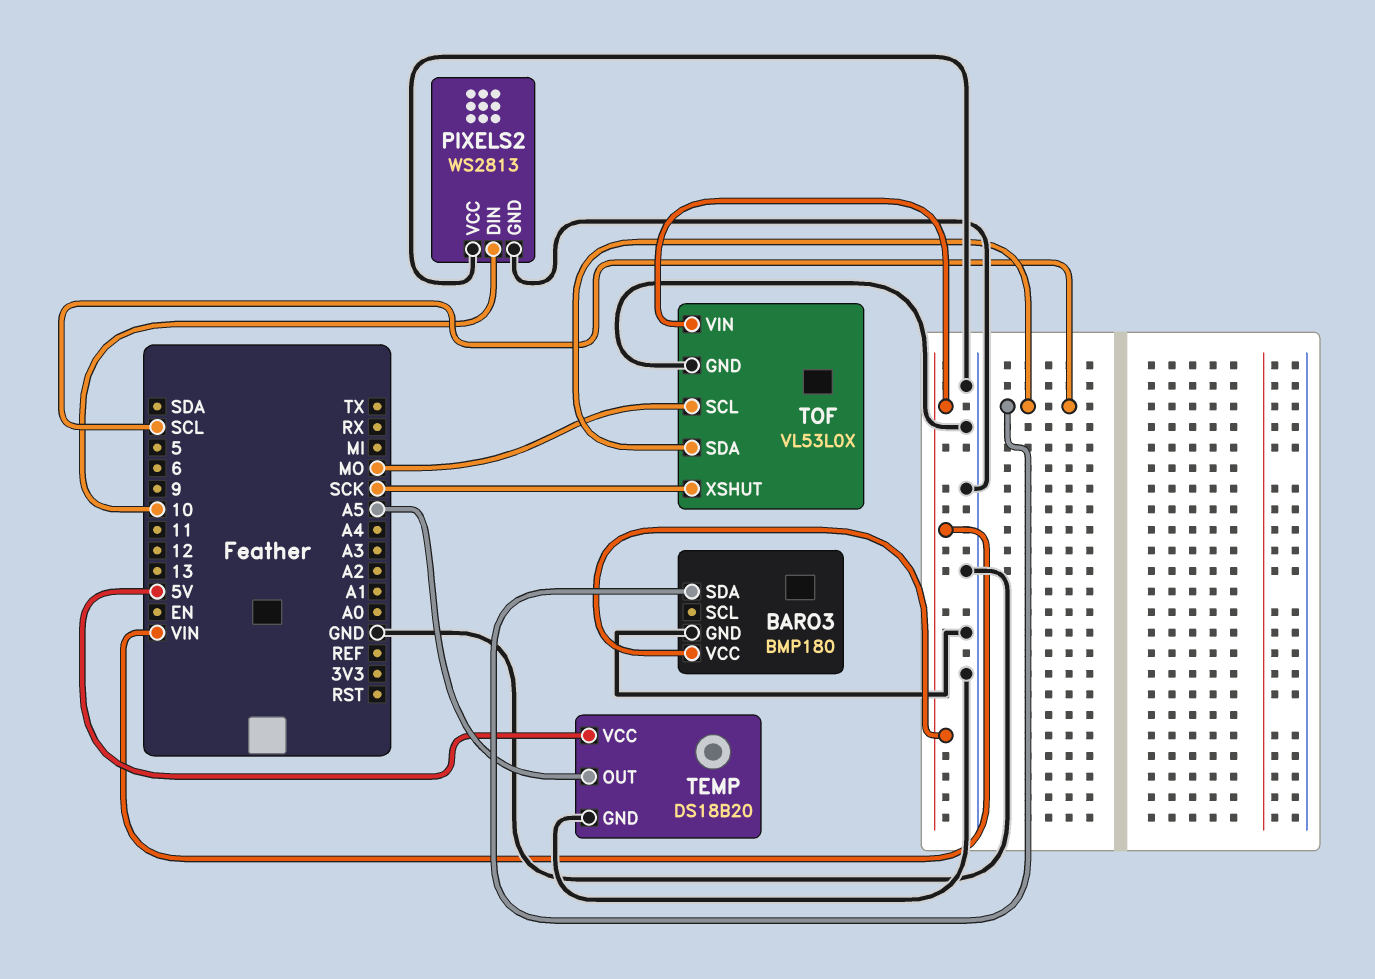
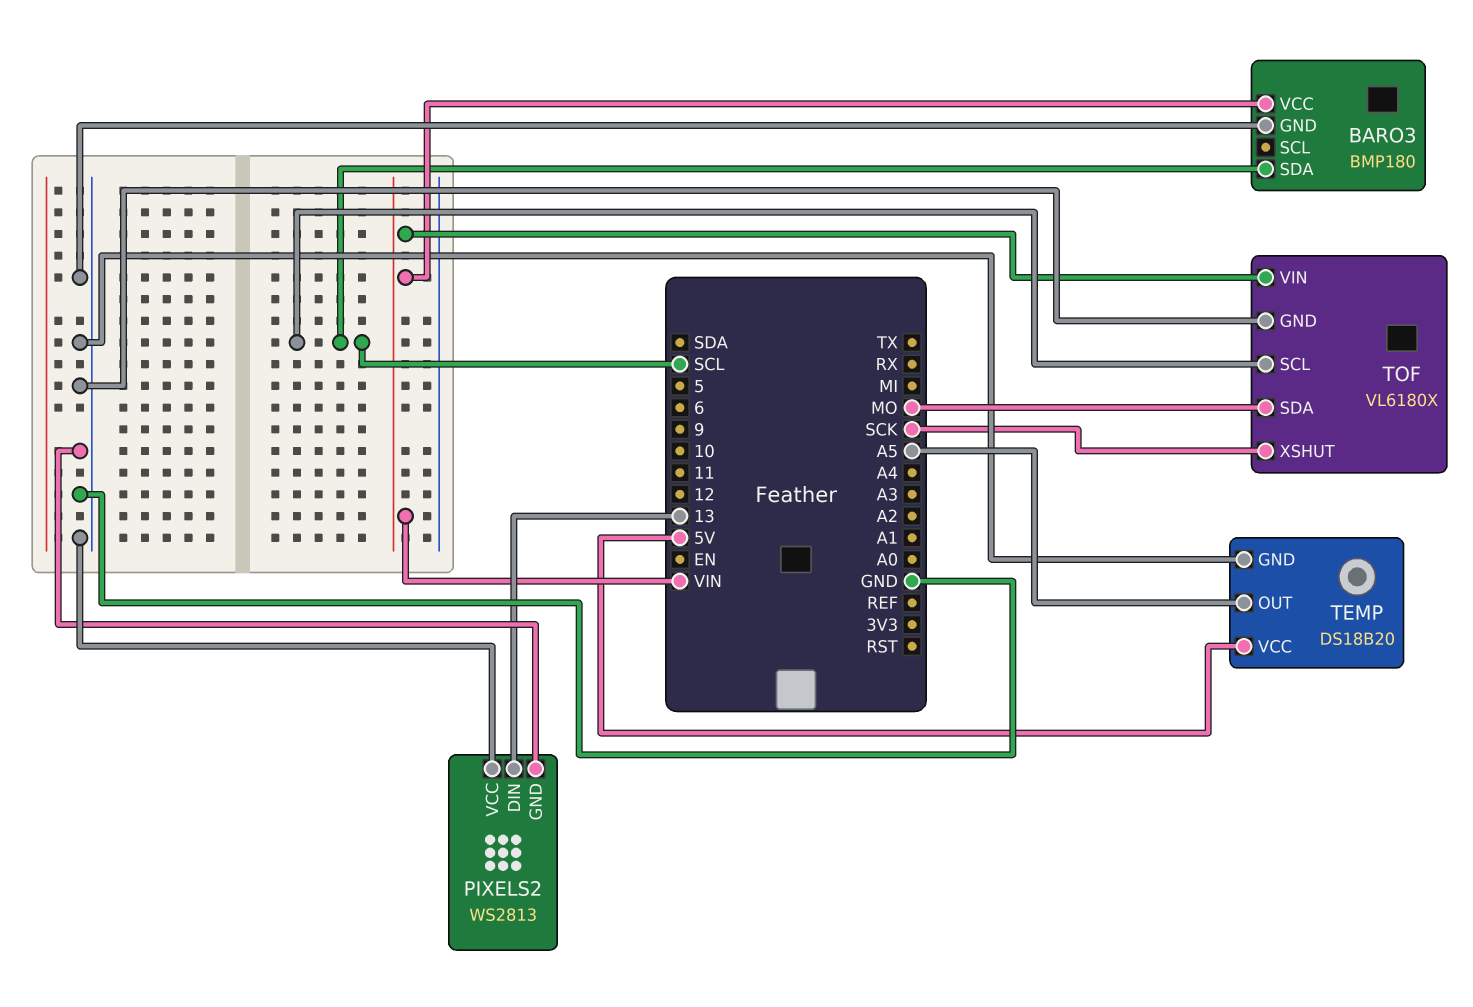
PIXELS2 pin DIN: 10 -> 13
TOF: VL53L0X -> VL6180X
TOF pin SCL: MO -> SCL
TOF pin SDA: SCL -> MO

